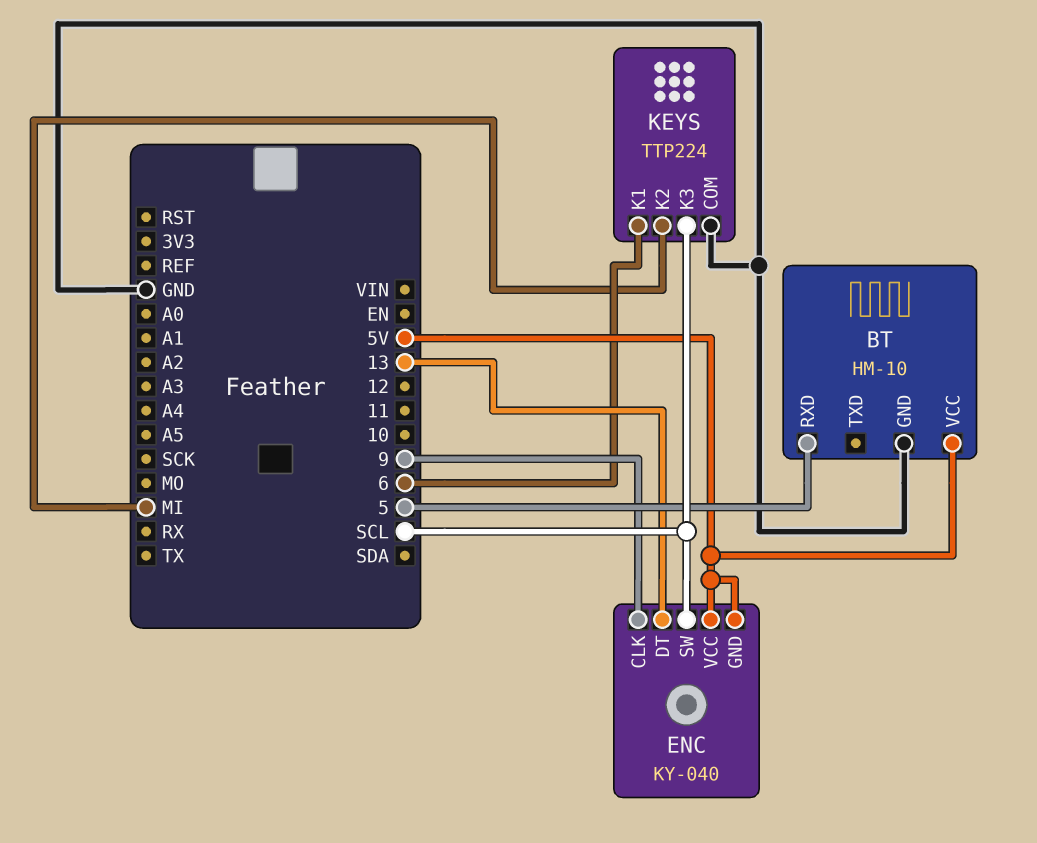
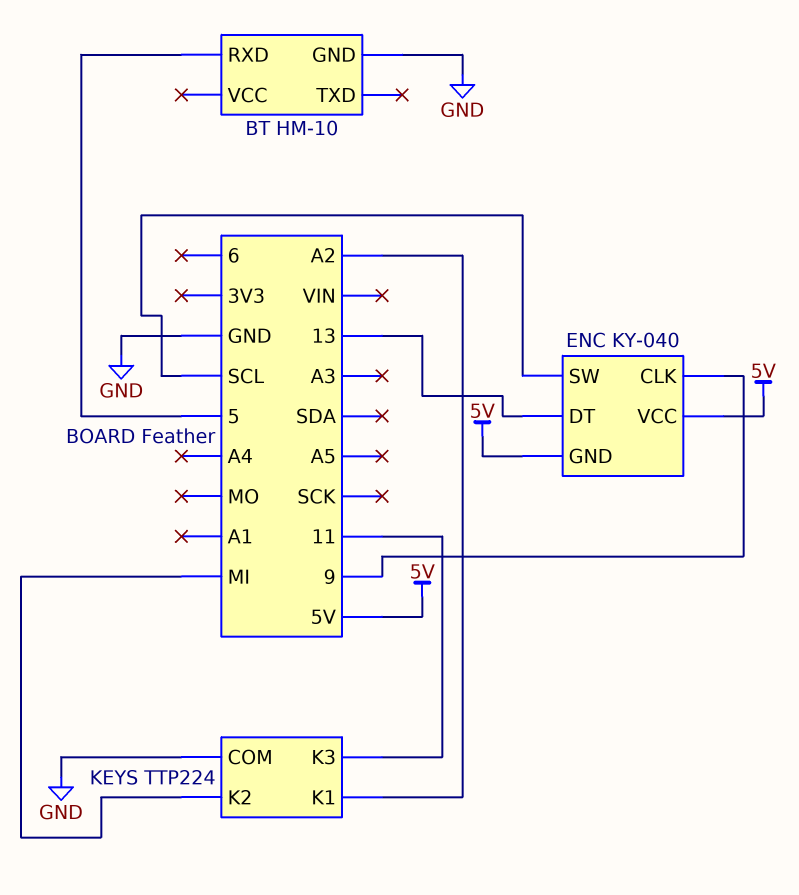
BT pin VCC: 5V -> none
KEYS pin K1: 6 -> A2
KEYS pin K3: SCL -> 11

